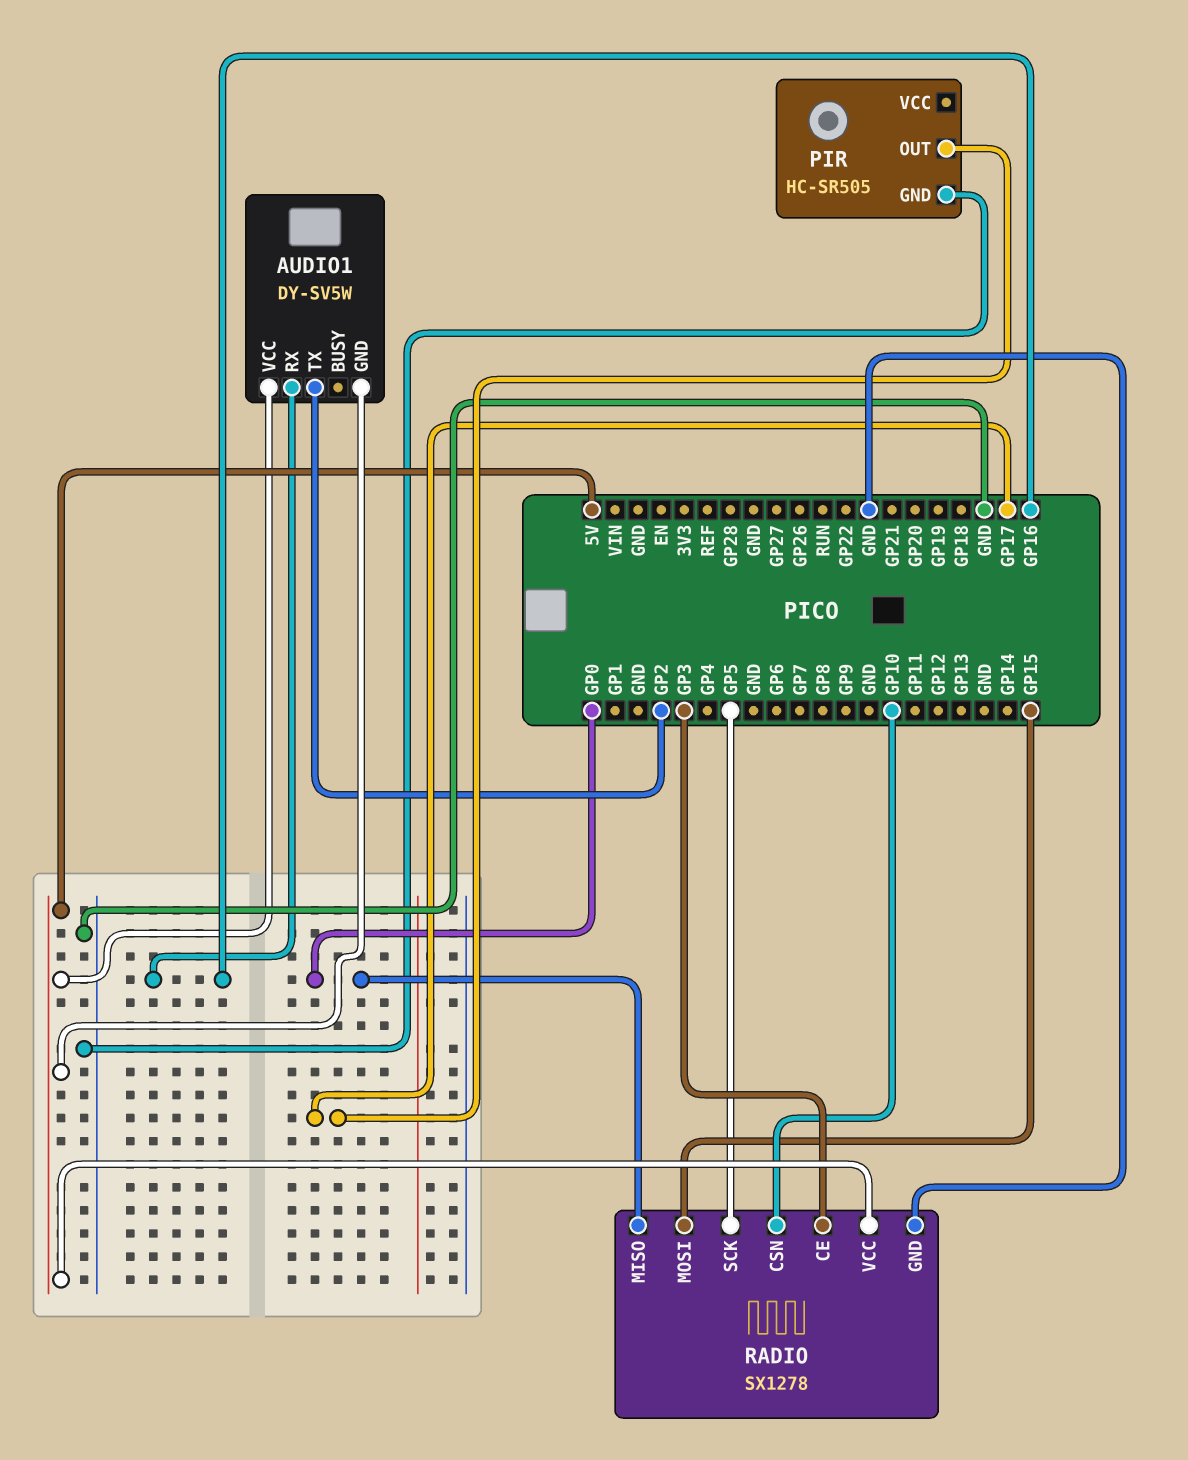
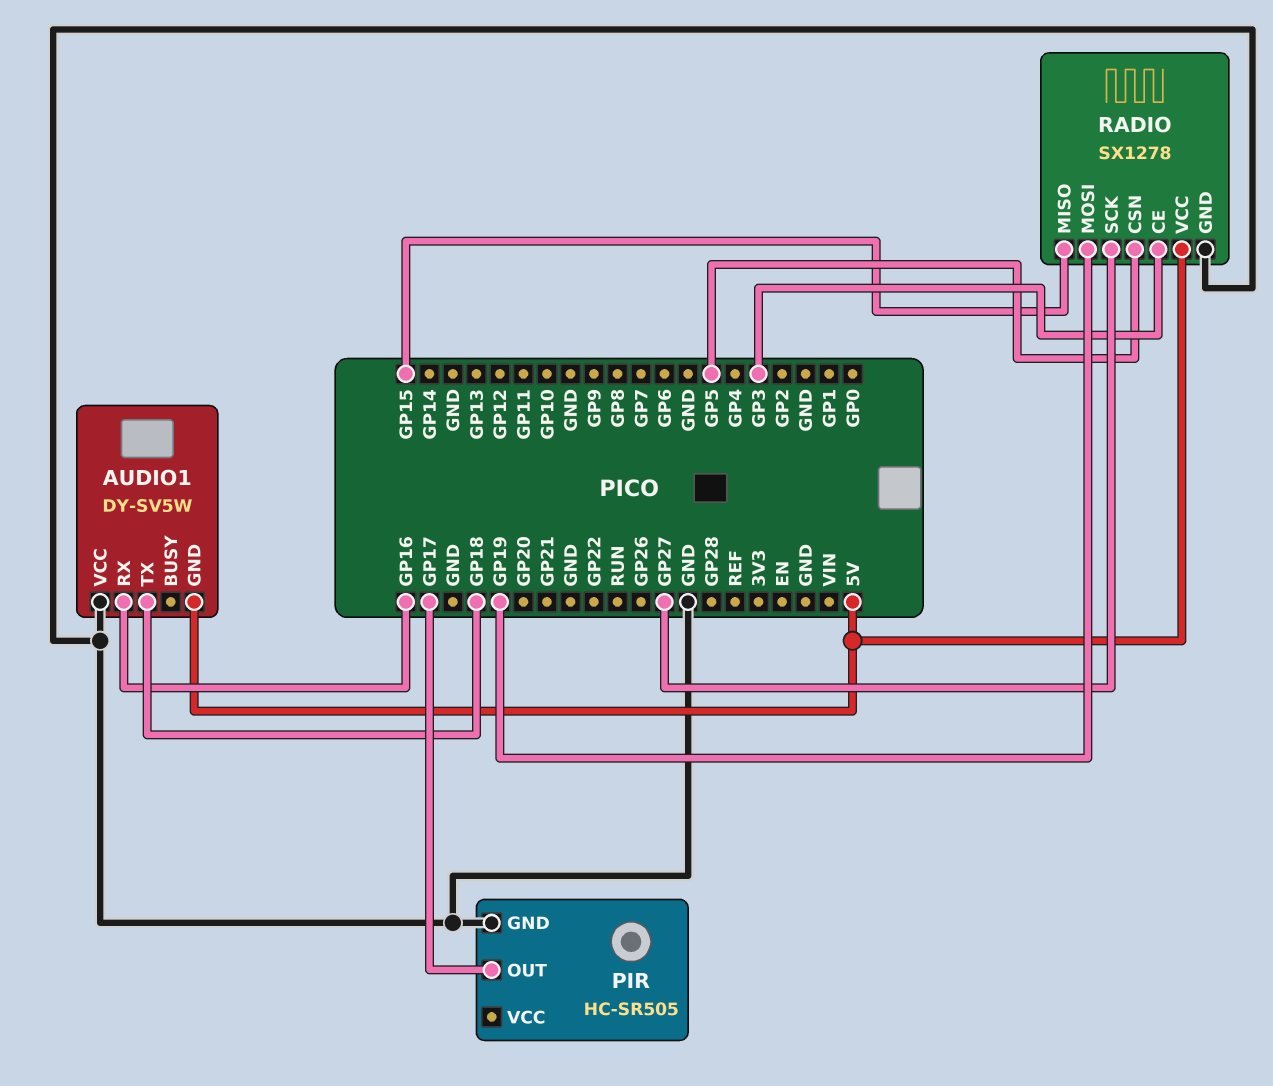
AUDIO1 pin TX: GP2 -> GP18
AUDIO1 pin VCC: 5V -> GND
RADIO pin CSN: GP10 -> GP5
RADIO pin MISO: GP0 -> GP15
RADIO pin MOSI: GP15 -> GP19
RADIO pin SCK: GP5 -> GP27

